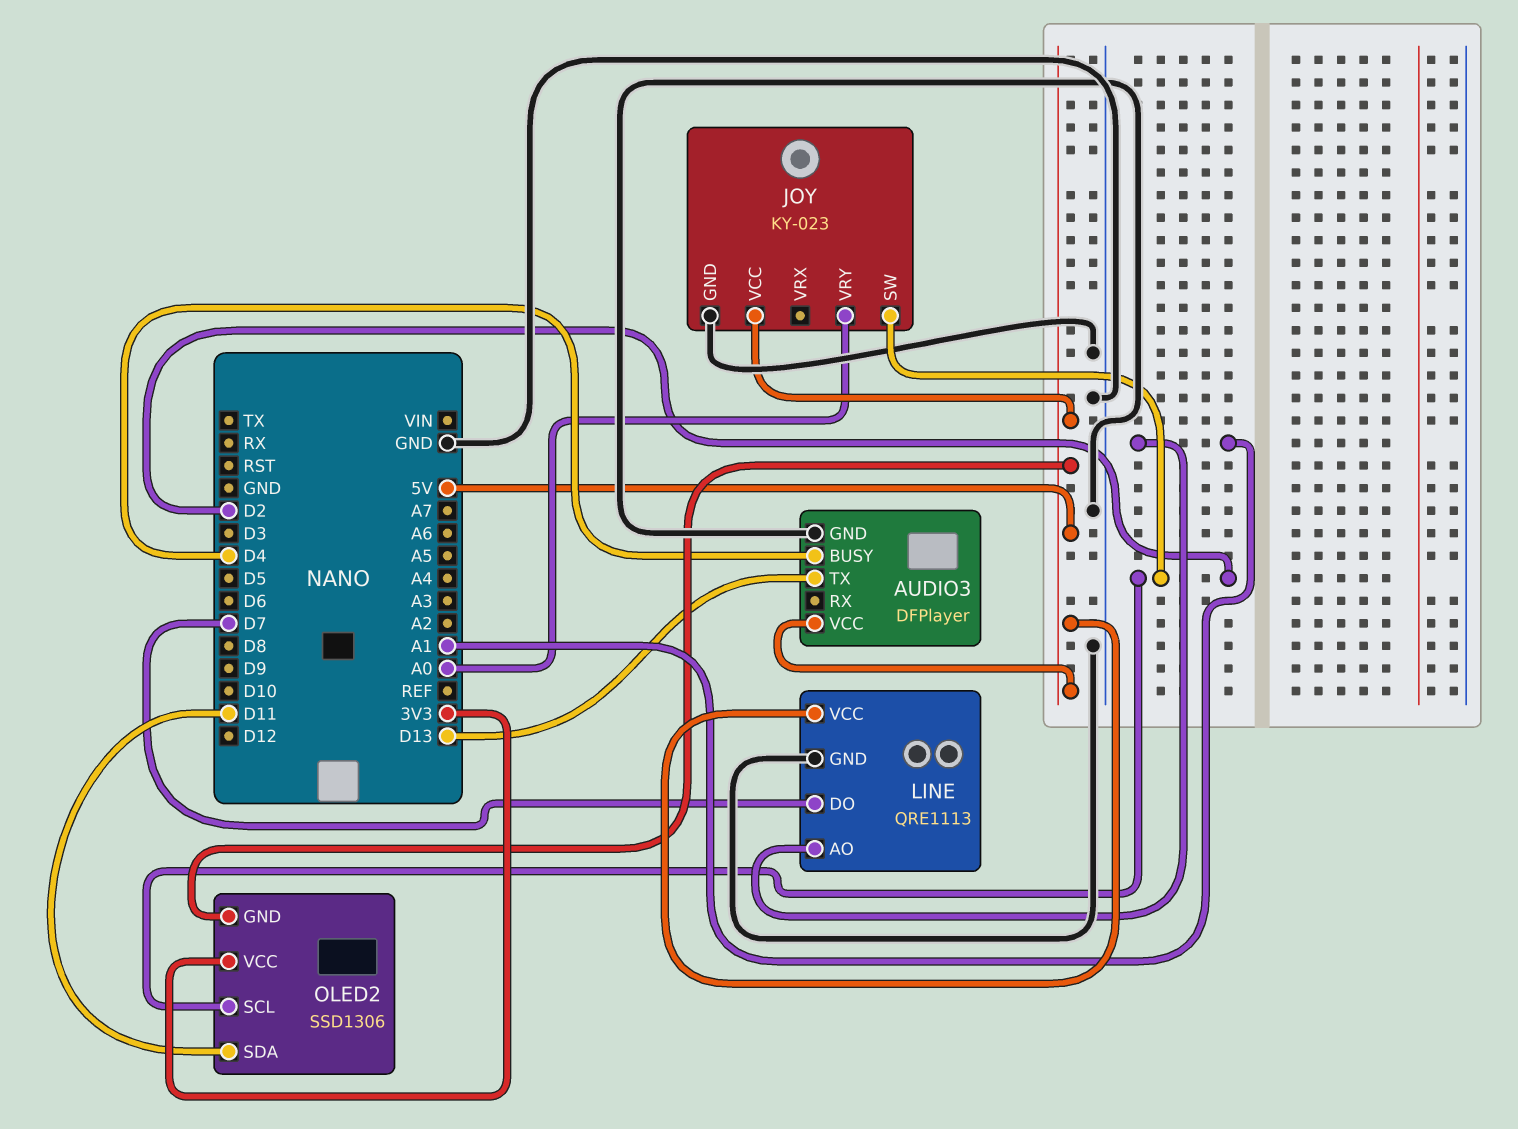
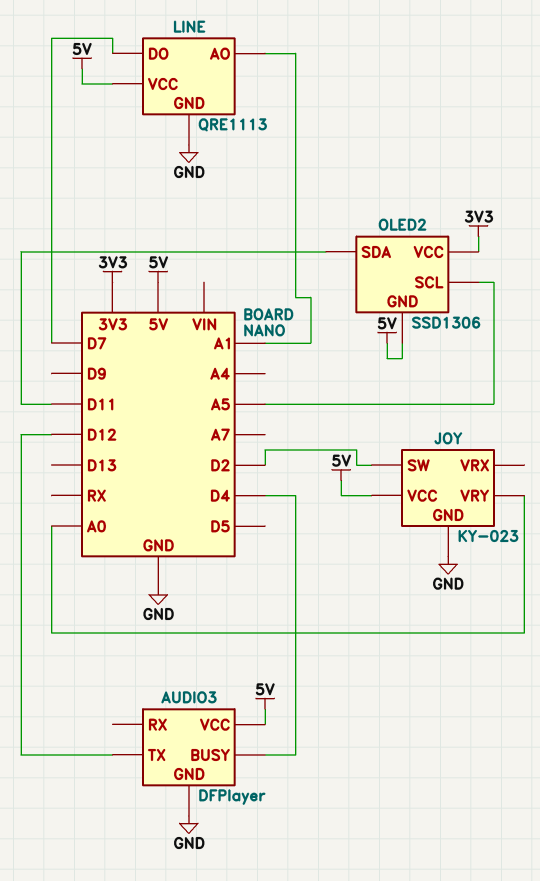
AUDIO3 pin TX: D13 -> D12
OLED2 pin SCL: D2 -> A5

